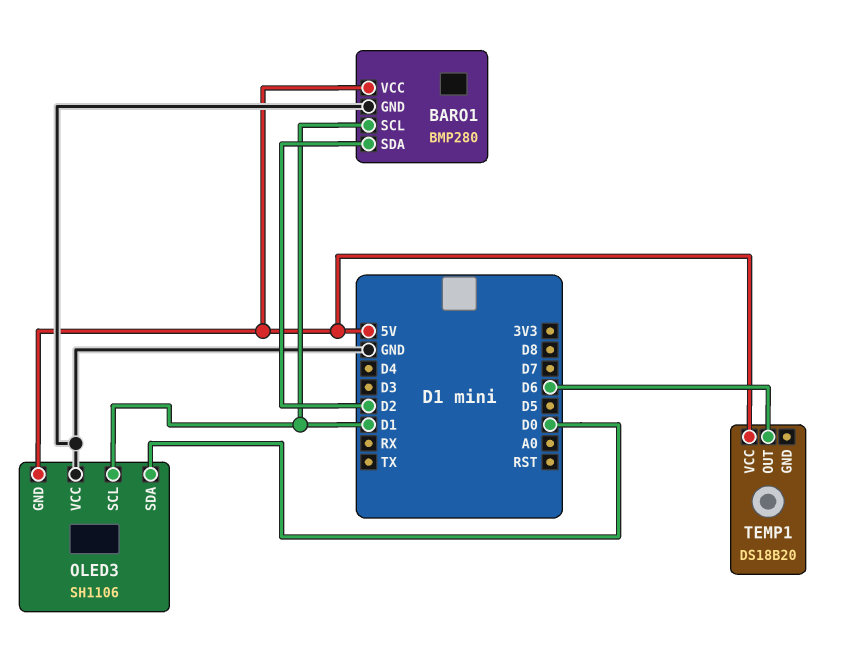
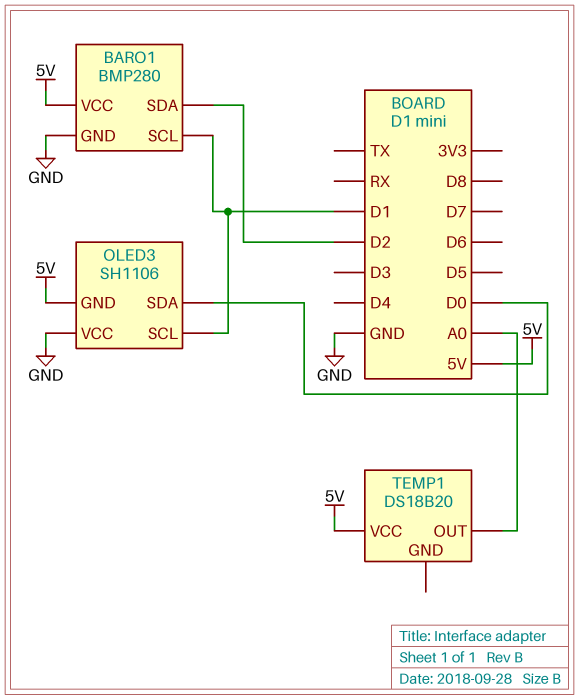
TEMP1 pin OUT: D6 -> A0

